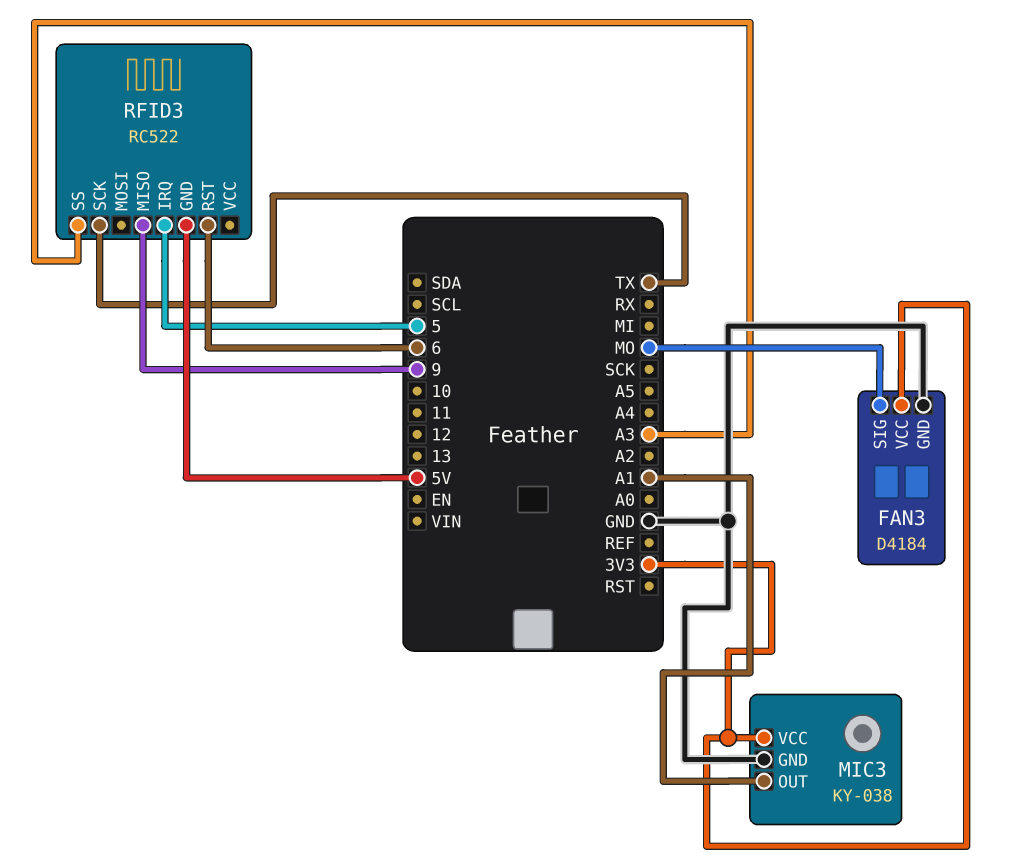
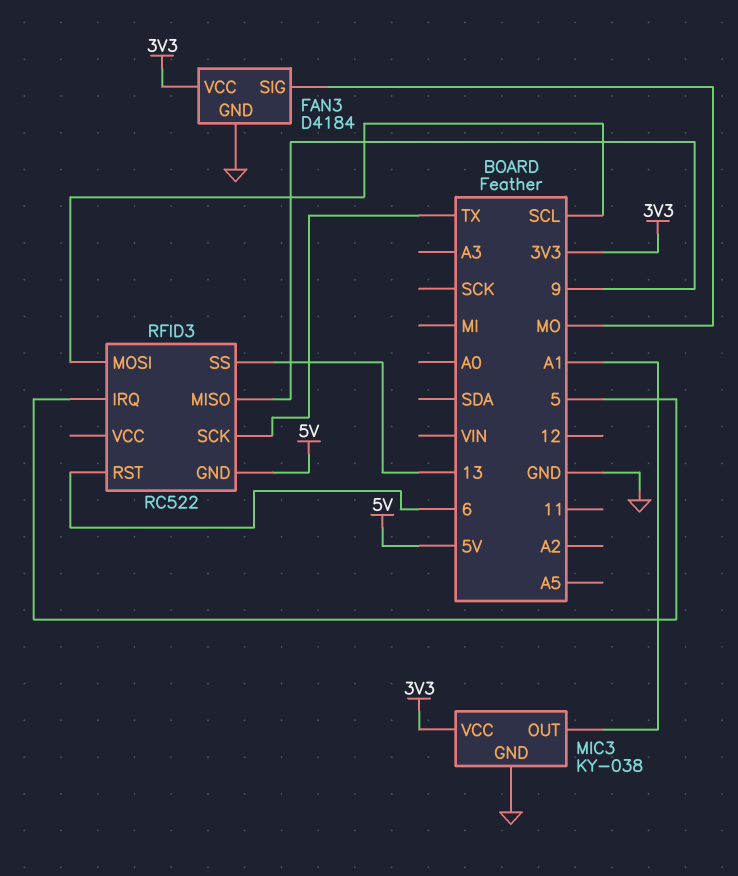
RFID3 pin MOSI: none -> SCL
RFID3 pin SS: A3 -> 13

